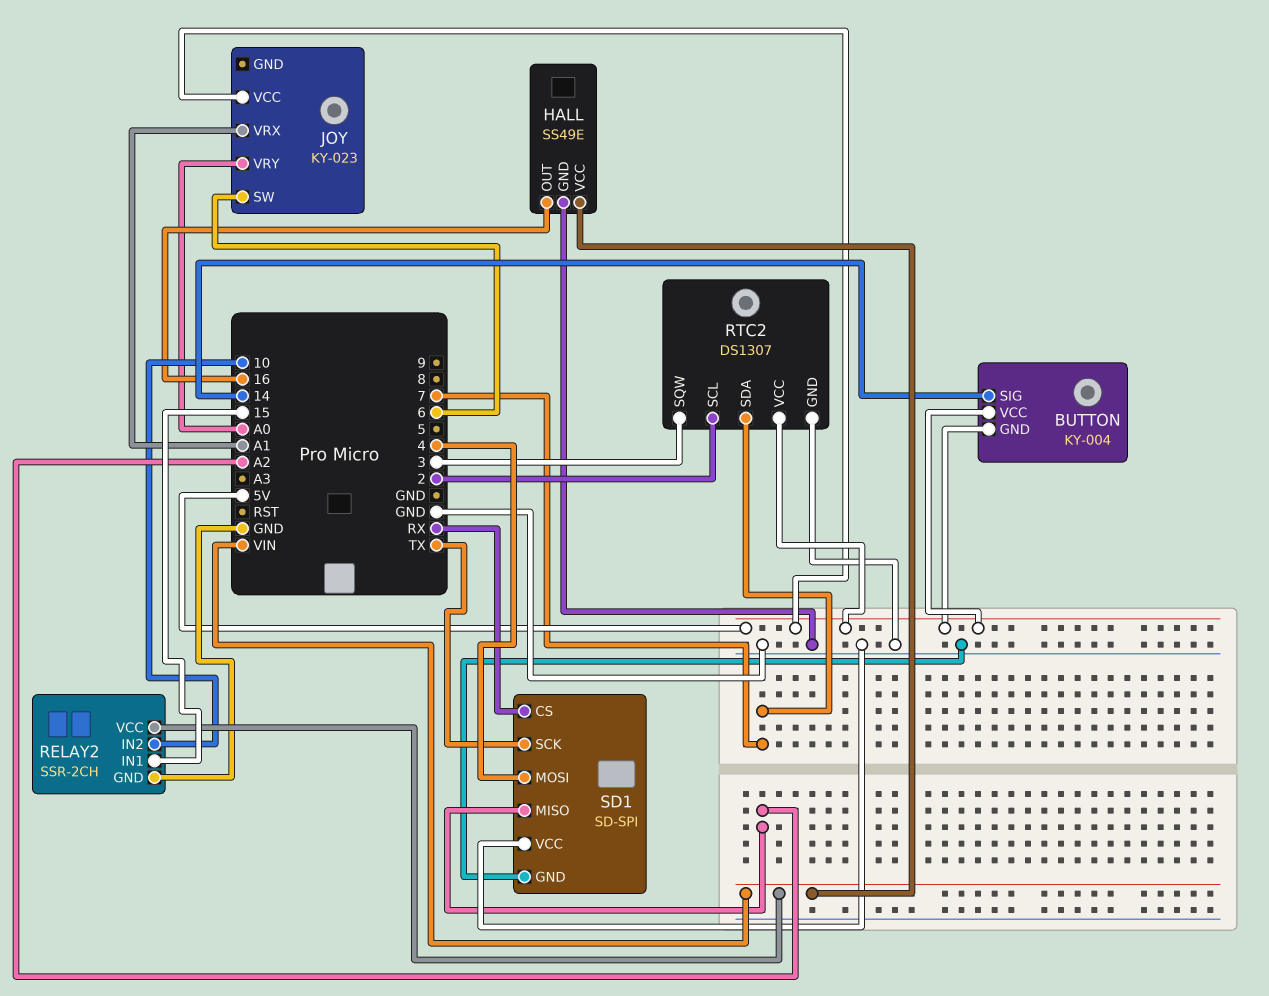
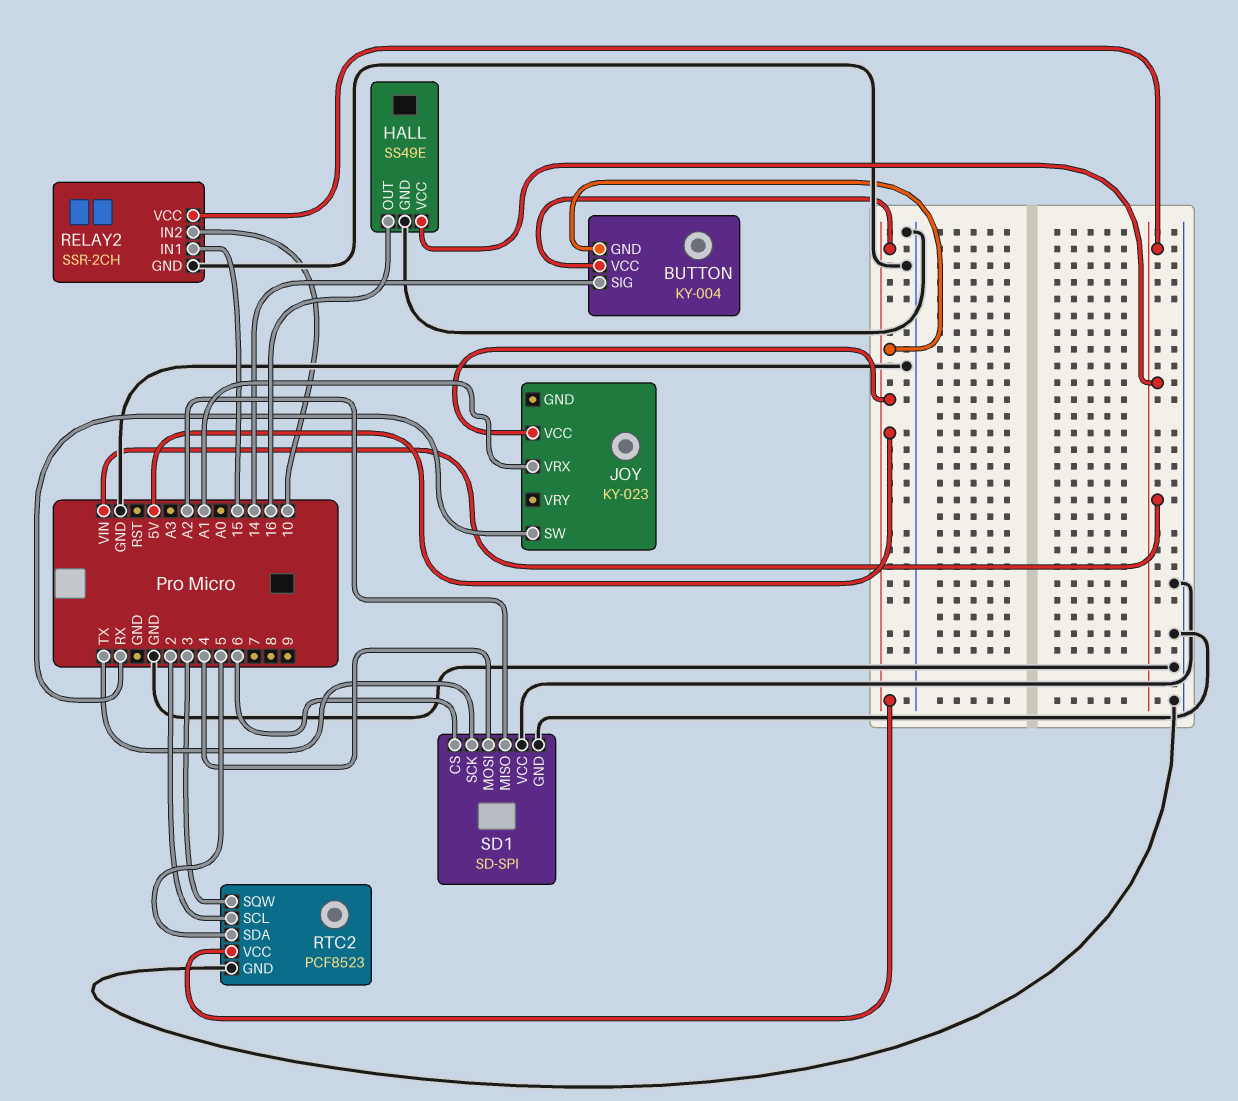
JOY pin SW: 6 -> RX
JOY pin VRY: A0 -> none
RTC2: DS1307 -> PCF8523
RTC2 pin SDA: 7 -> 5
SD1 pin CS: RX -> 6

